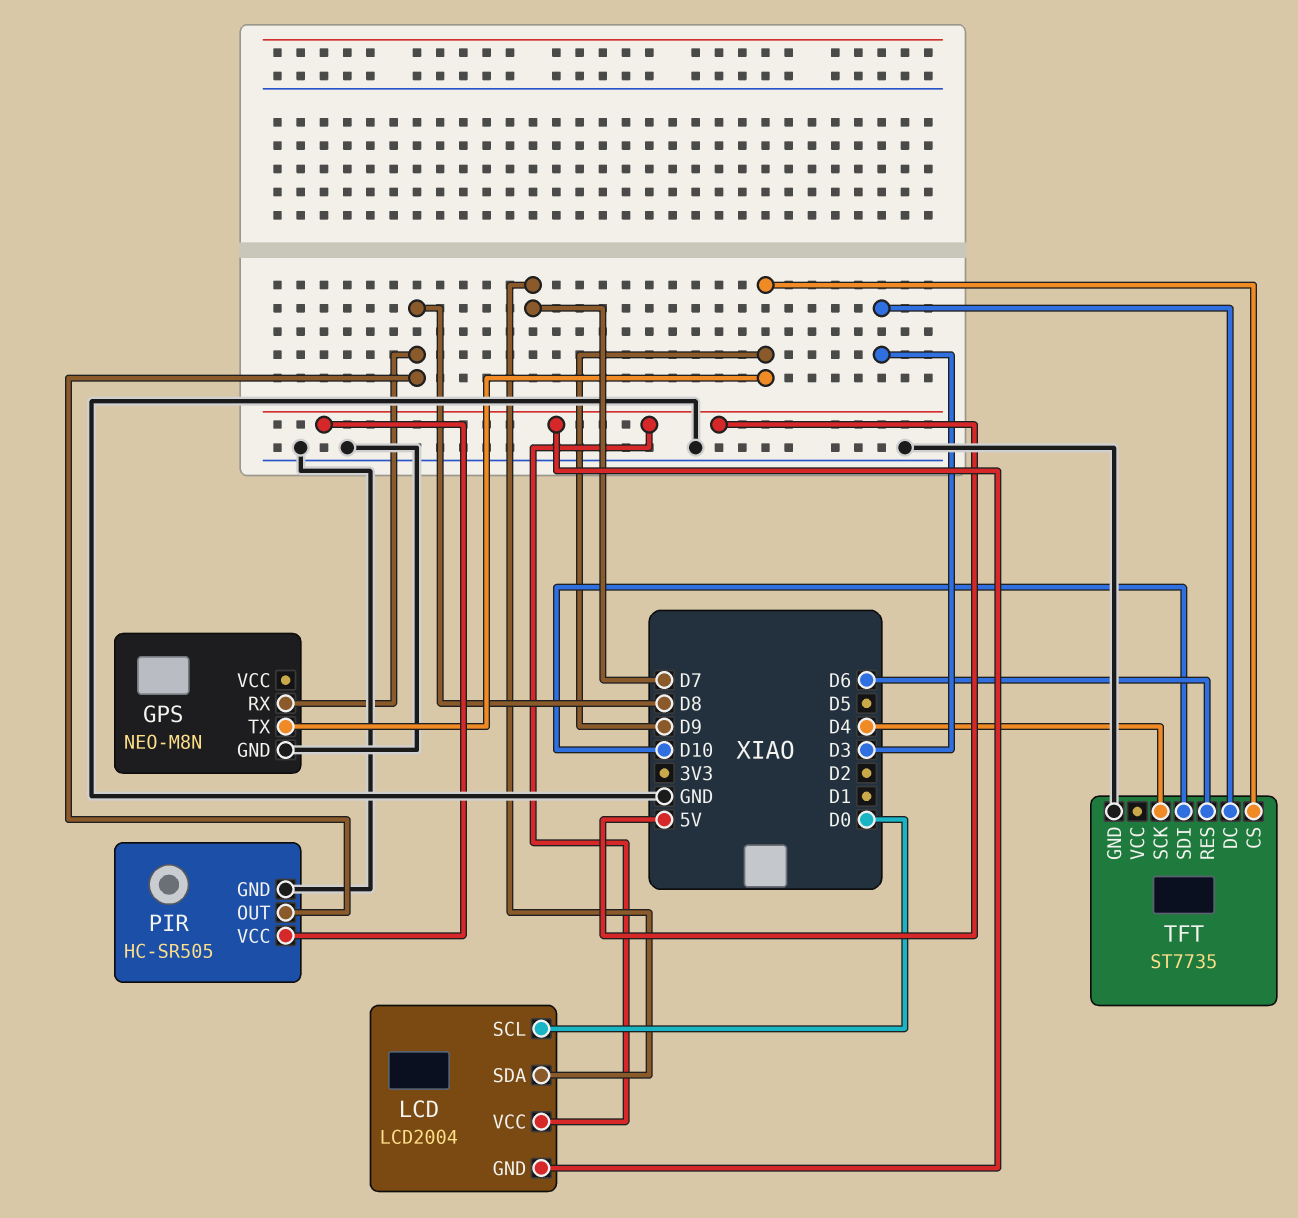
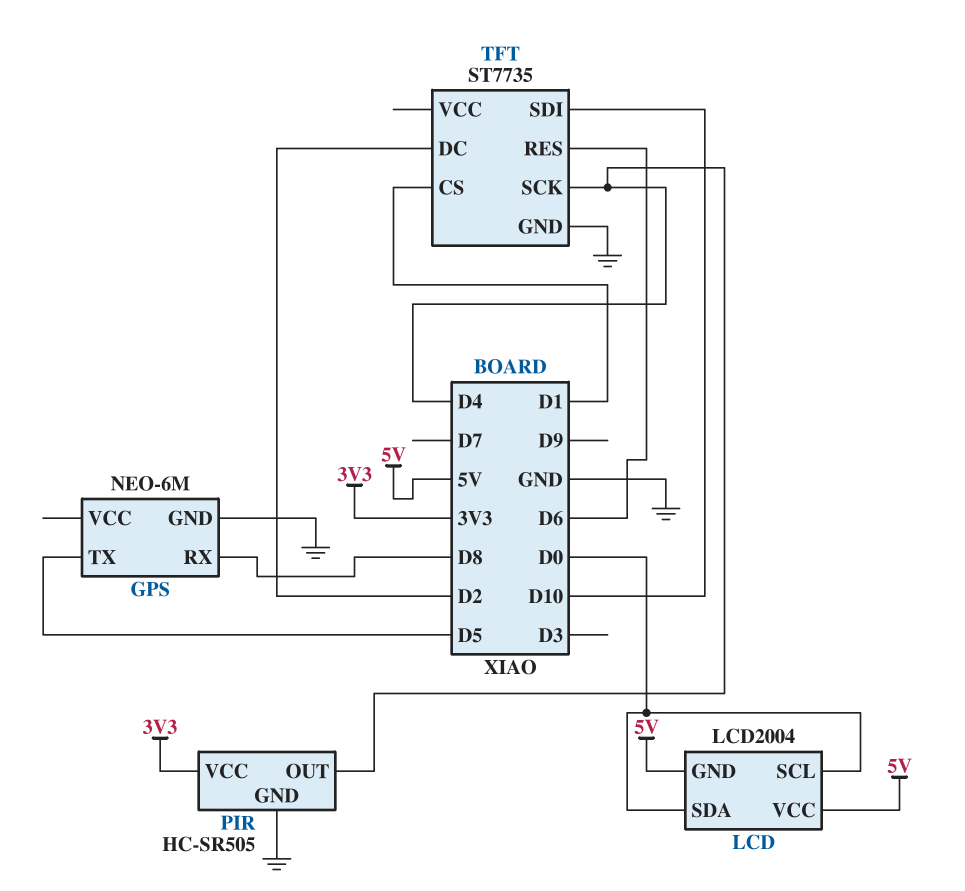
GPS: NEO-M8N -> NEO-6M
GPS pin TX: D9 -> D5
LCD pin SDA: D7 -> D0
PIR pin OUT: D8 -> D4
PIR pin VCC: 5V -> 3V3
TFT pin CS: D9 -> D1
TFT pin DC: D3 -> D2

